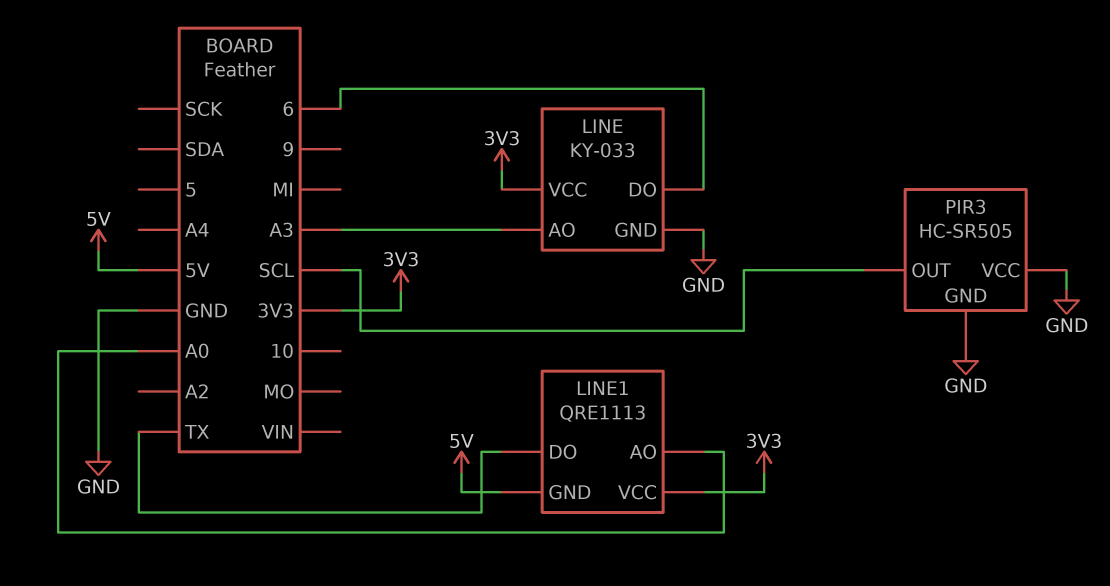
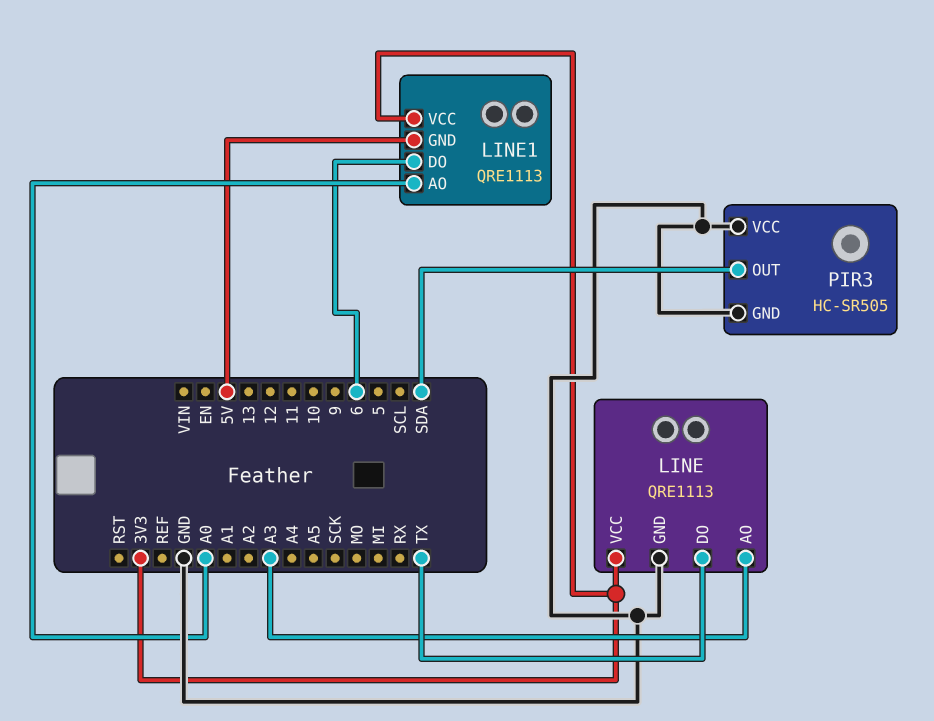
LINE: KY-033 -> QRE1113
LINE pin DO: 6 -> TX
LINE1 pin DO: TX -> 6
PIR3 pin OUT: SCL -> SDA

